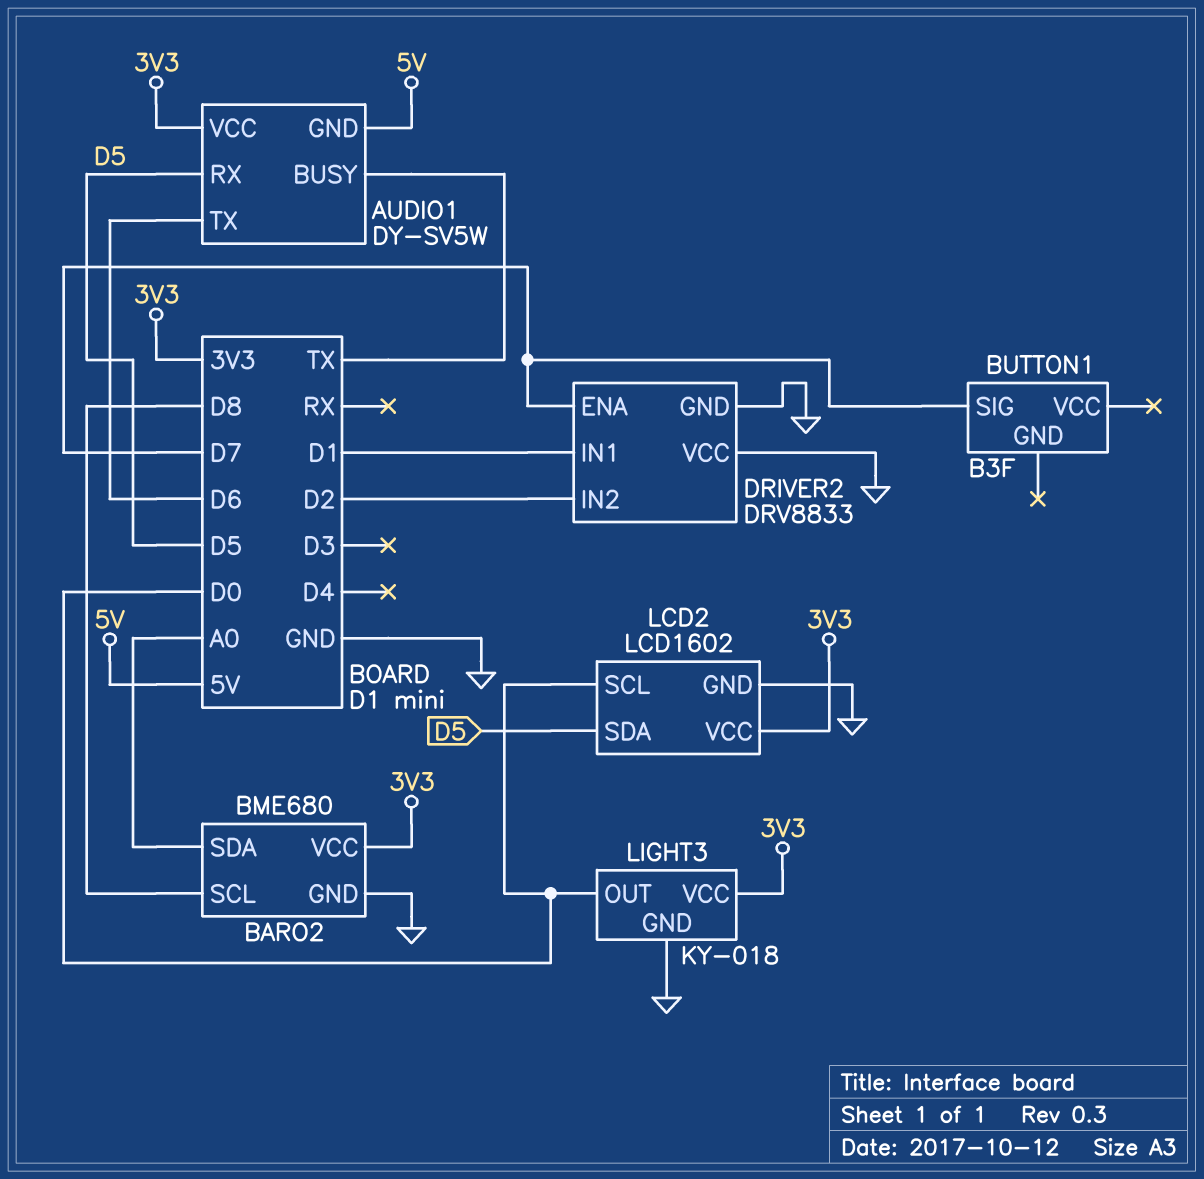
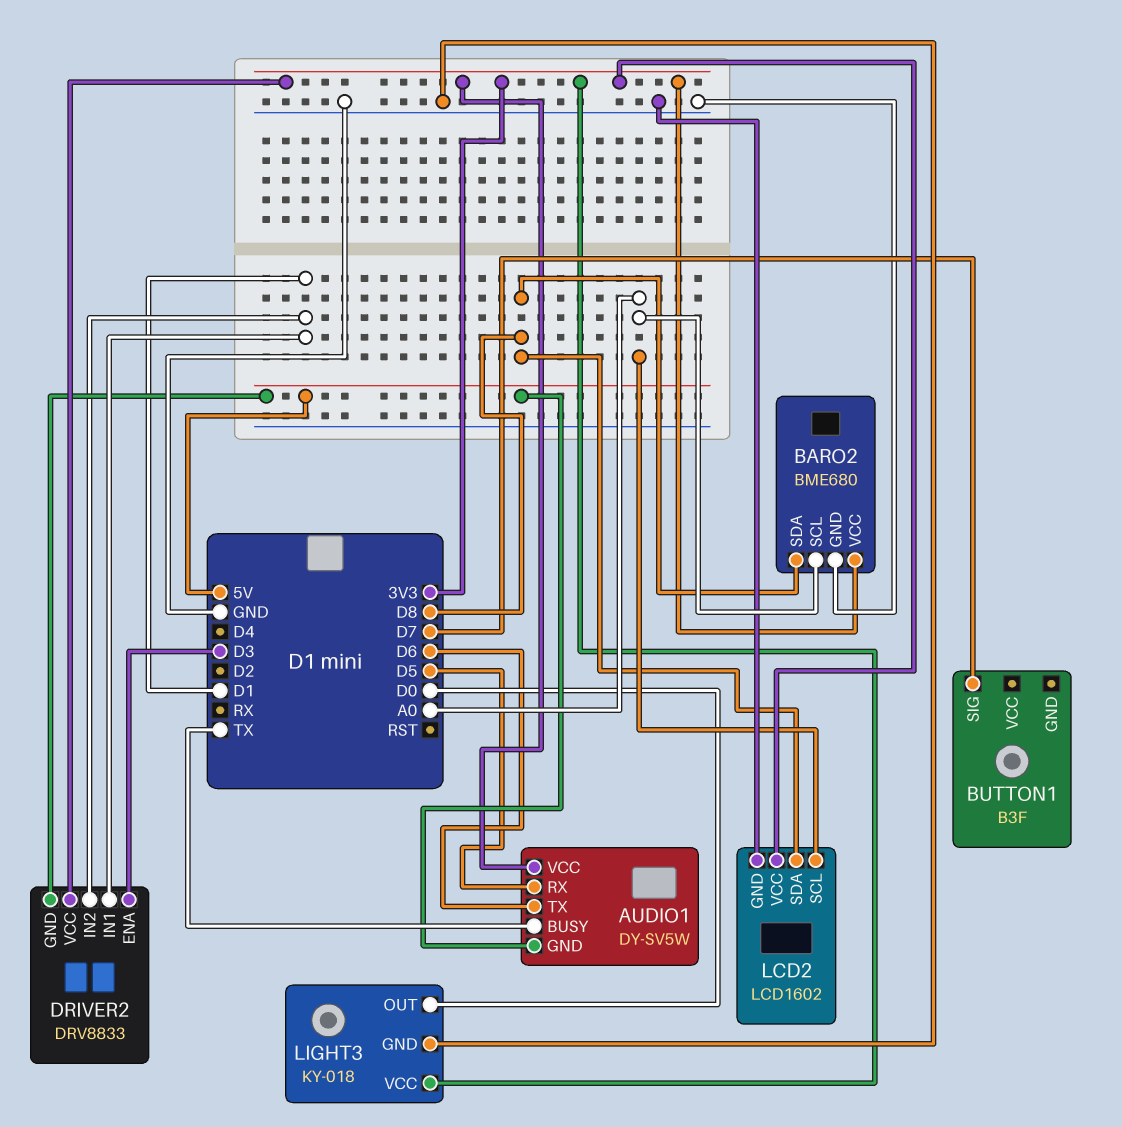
BARO2 pin SCL: D8 -> A0
BARO2 pin SDA: A0 -> D8
DRIVER2 pin ENA: D7 -> D3
DRIVER2 pin GND: GND -> 5V
DRIVER2 pin IN2: D2 -> D1
DRIVER2 pin VCC: GND -> 3V3
LCD2 pin SCL: D0 -> A0
LCD2 pin SDA: D5 -> D8

